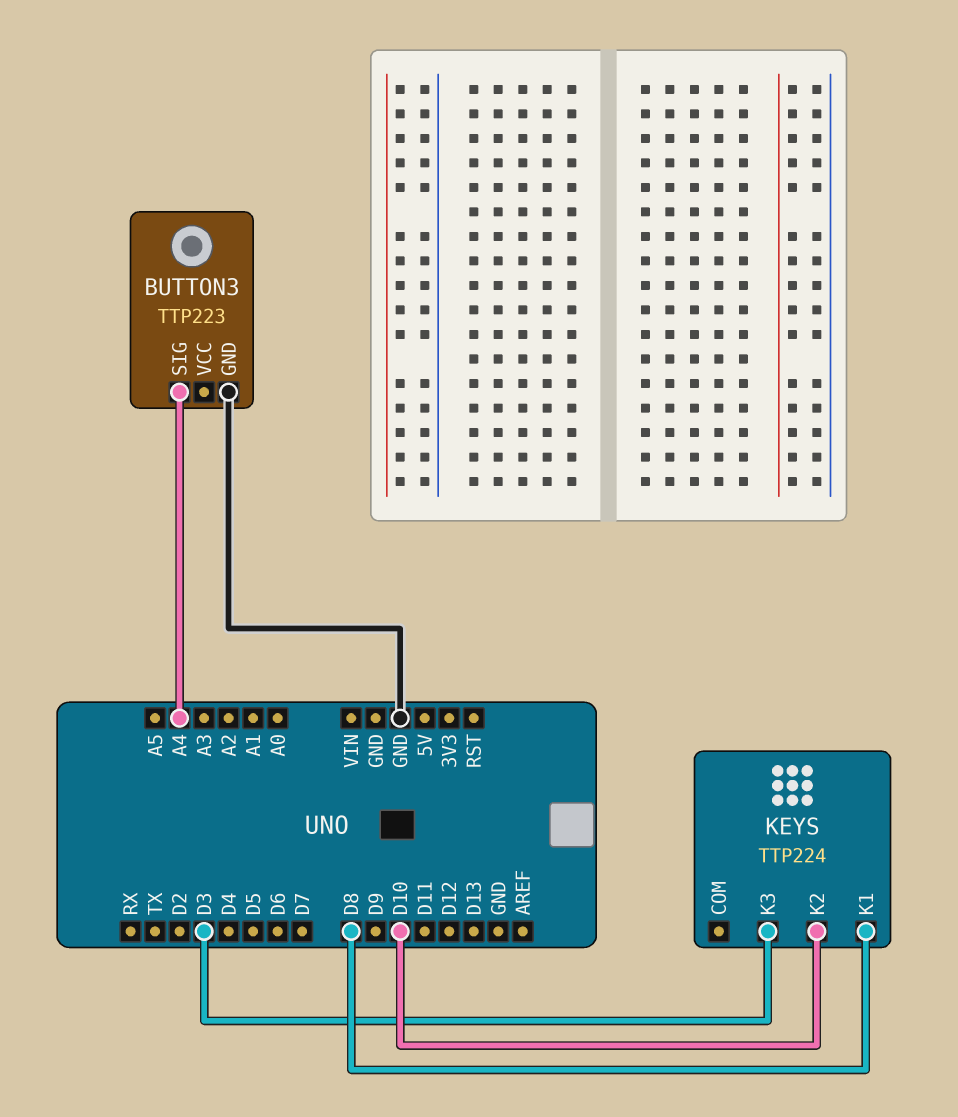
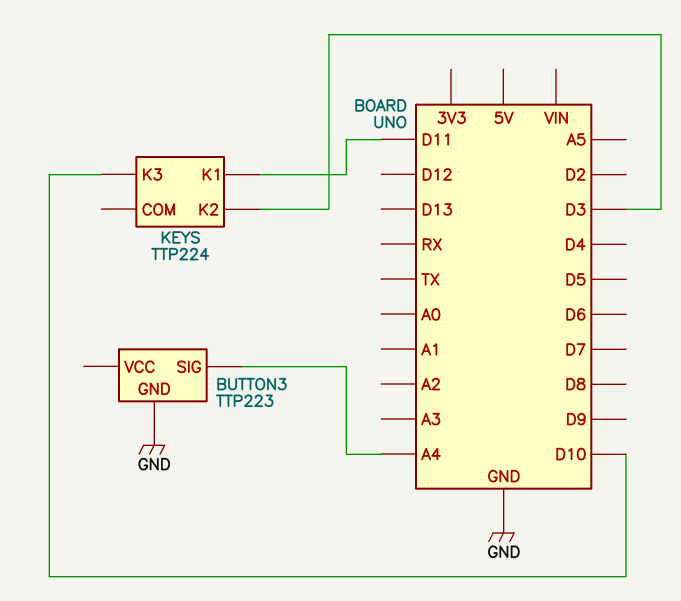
KEYS pin K1: D8 -> D11
KEYS pin K2: D10 -> D3
KEYS pin K3: D3 -> D10

